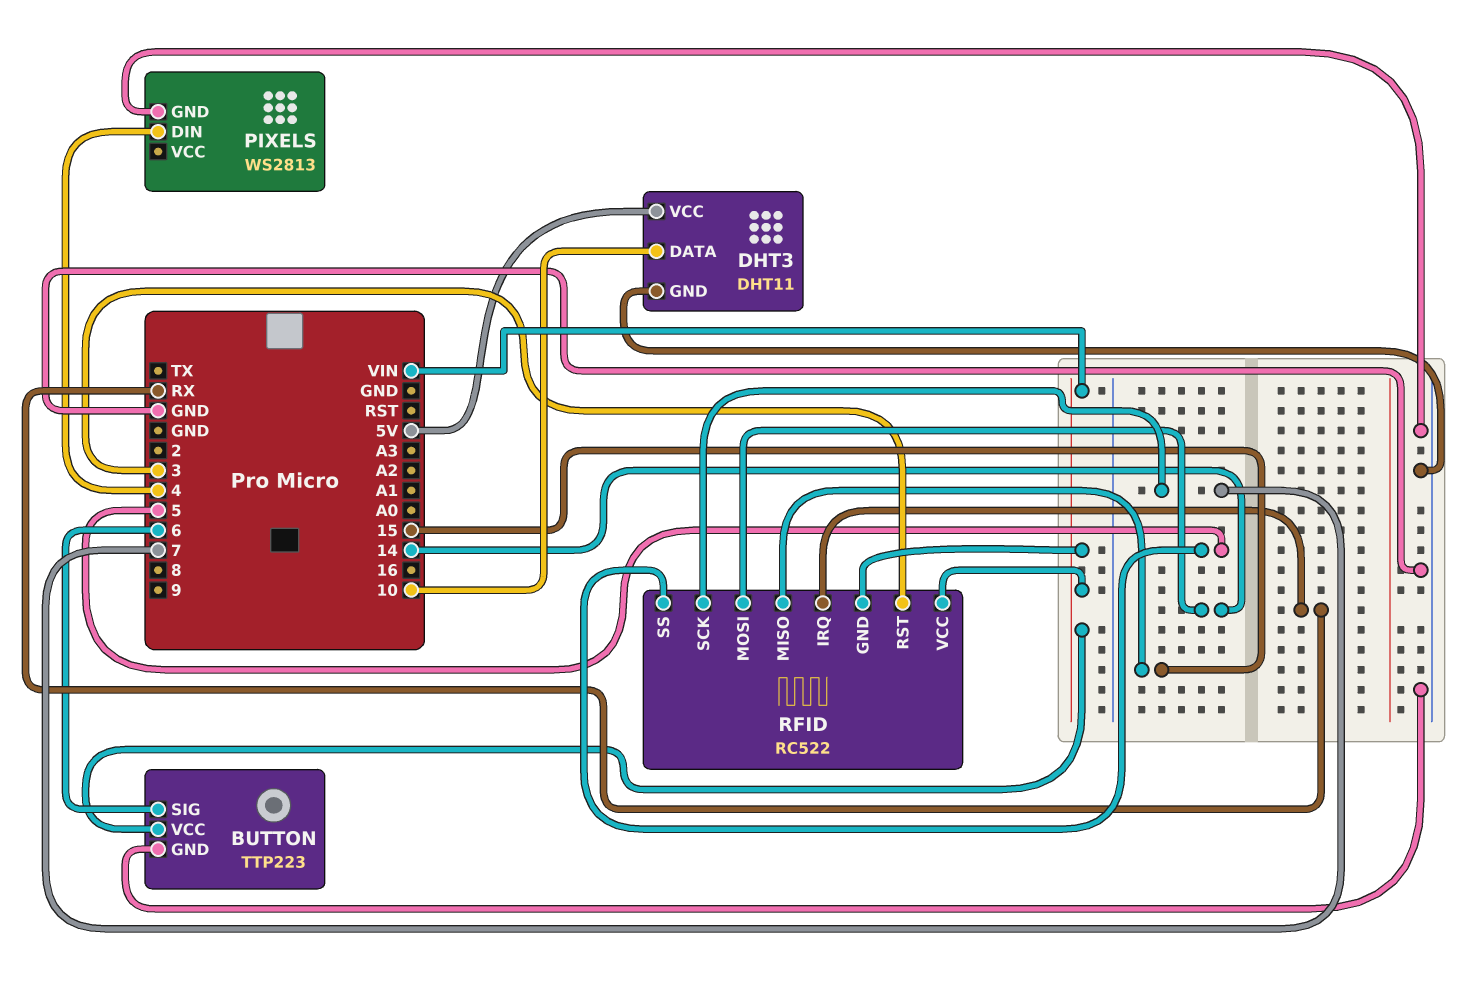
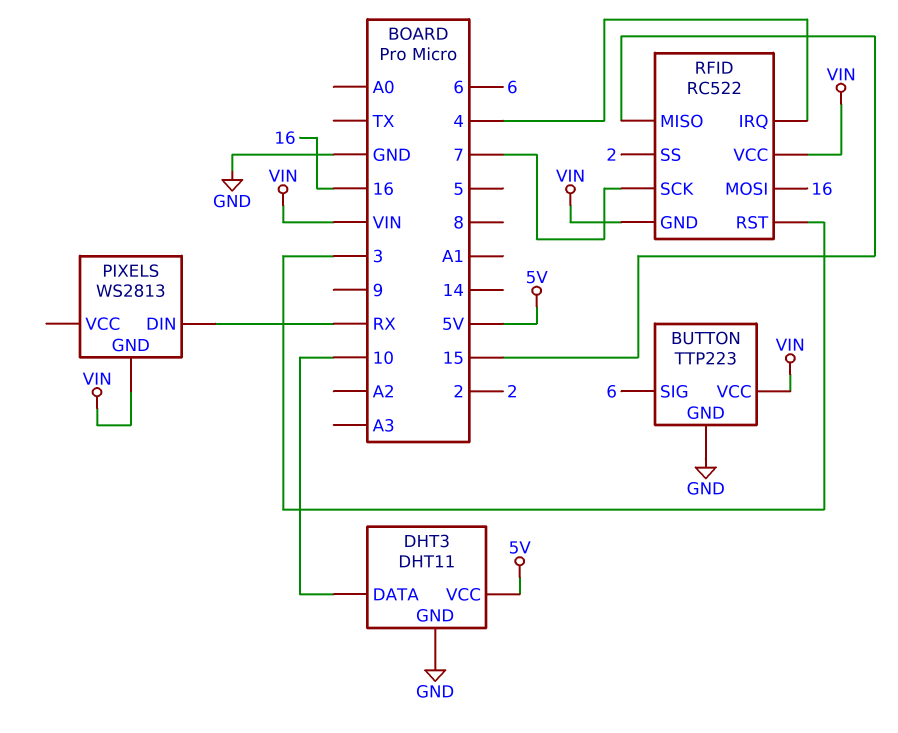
PIXELS pin DIN: 4 -> RX
PIXELS pin GND: GND -> VIN
RFID pin IRQ: RX -> 4
RFID pin MOSI: 14 -> 16
RFID pin SS: 5 -> 2

